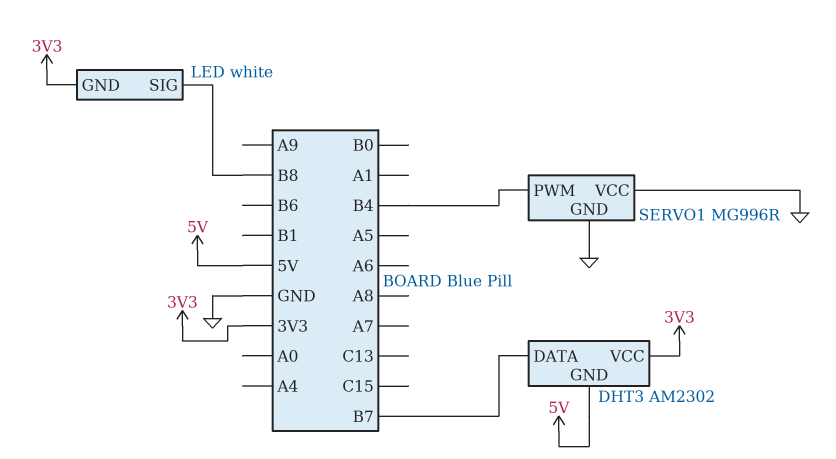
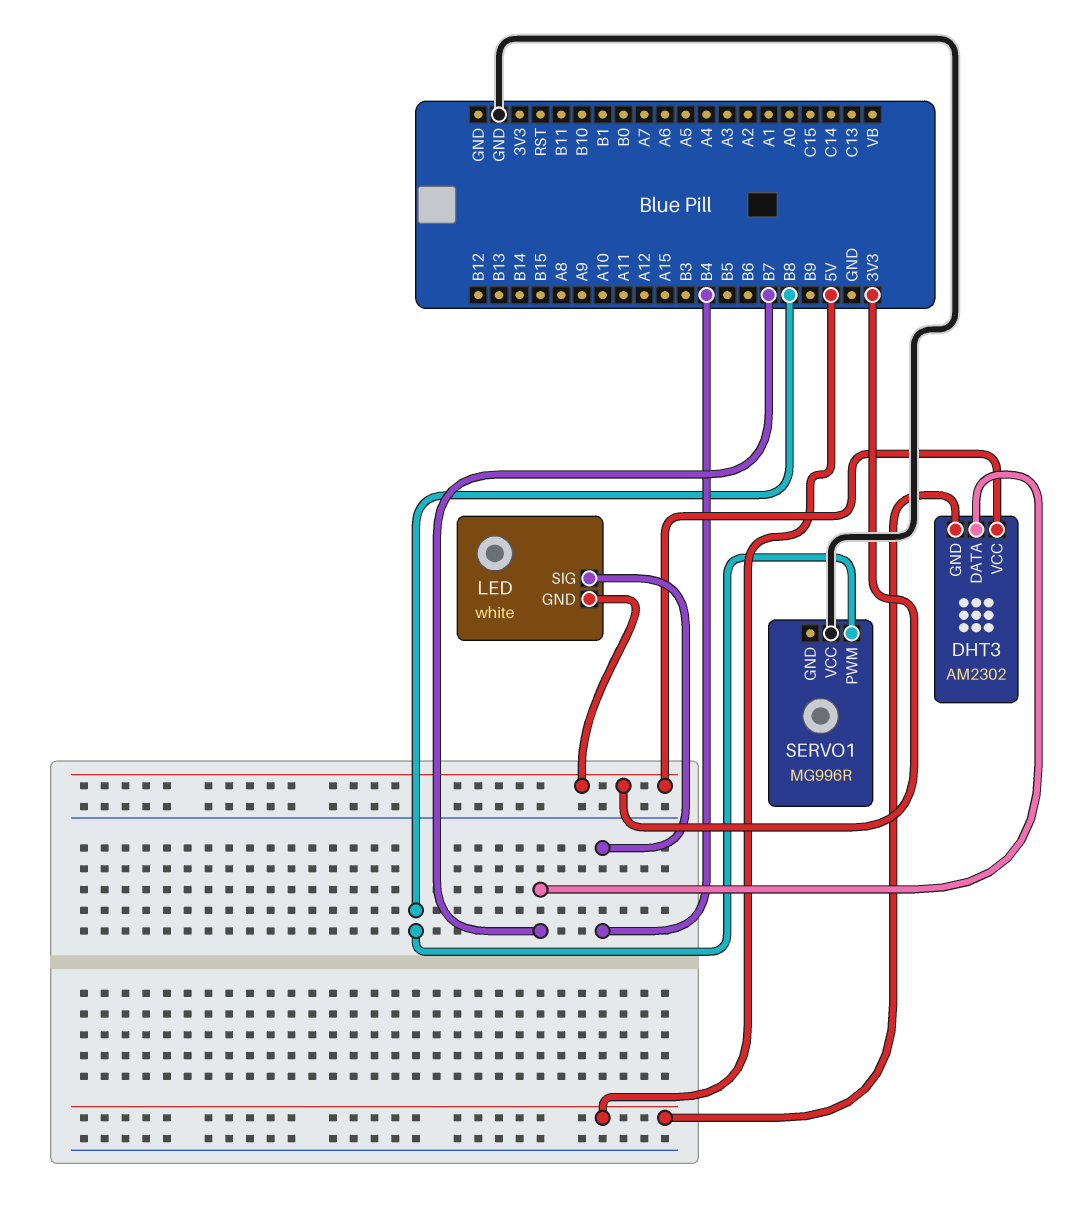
LED pin SIG: B8 -> B4
SERVO1 pin GND: GND -> none
SERVO1 pin PWM: B4 -> B8

